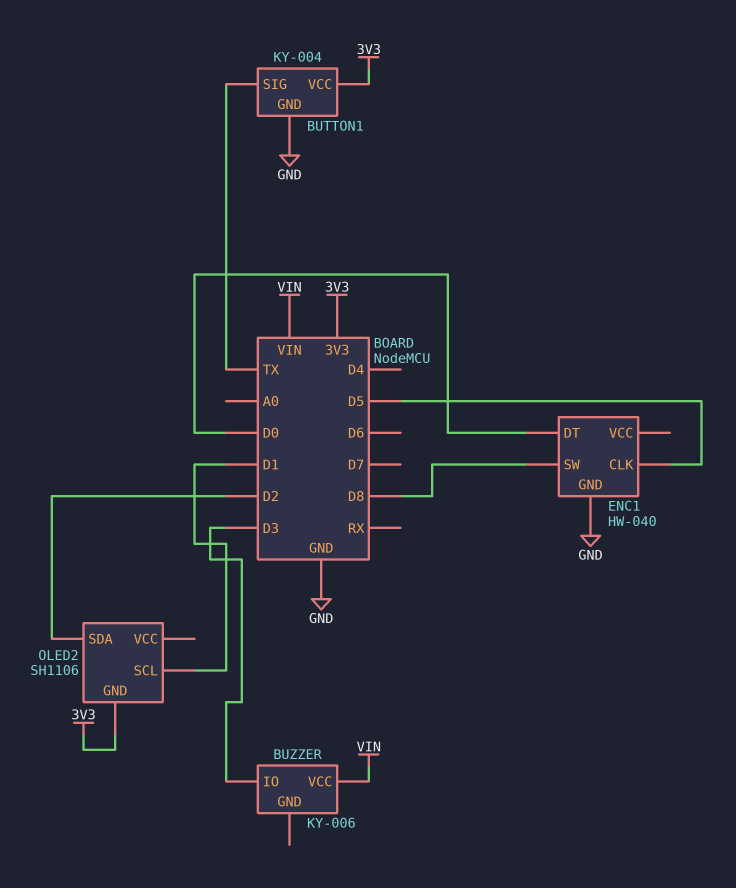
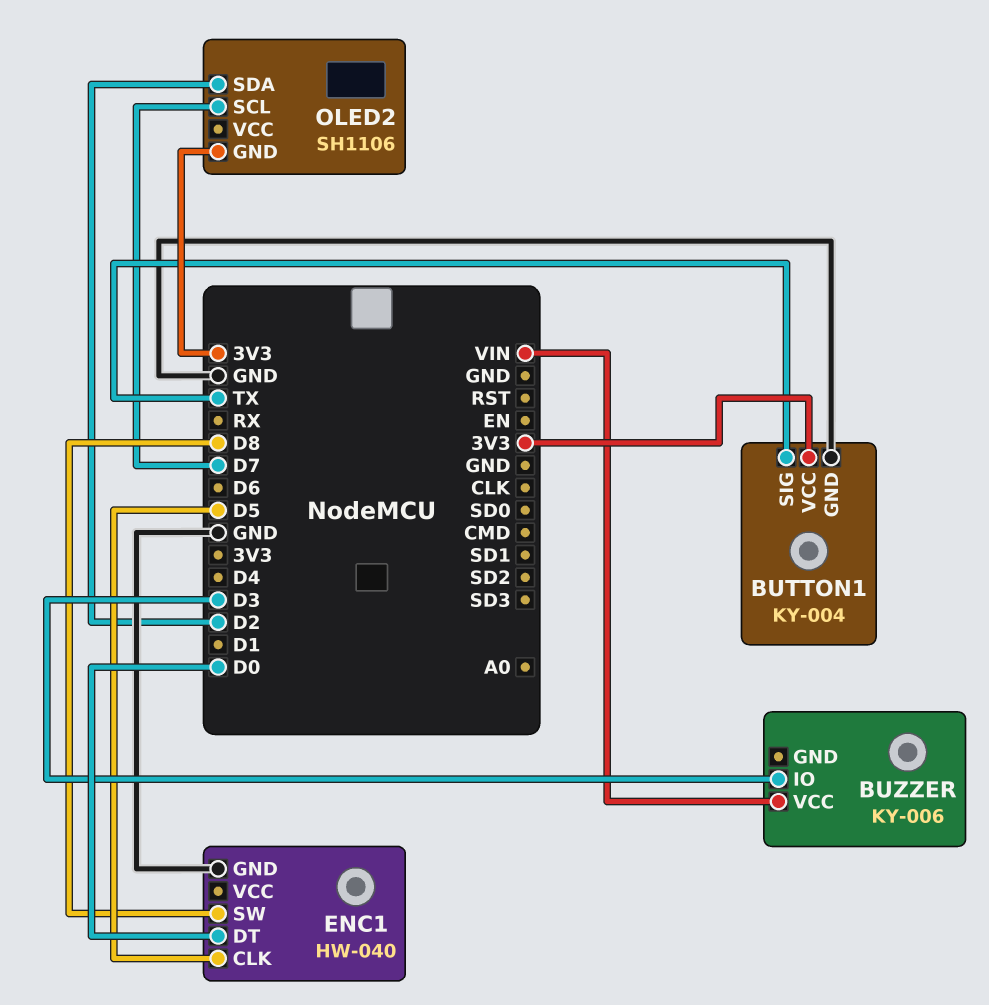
OLED2 pin SCL: D1 -> D7

